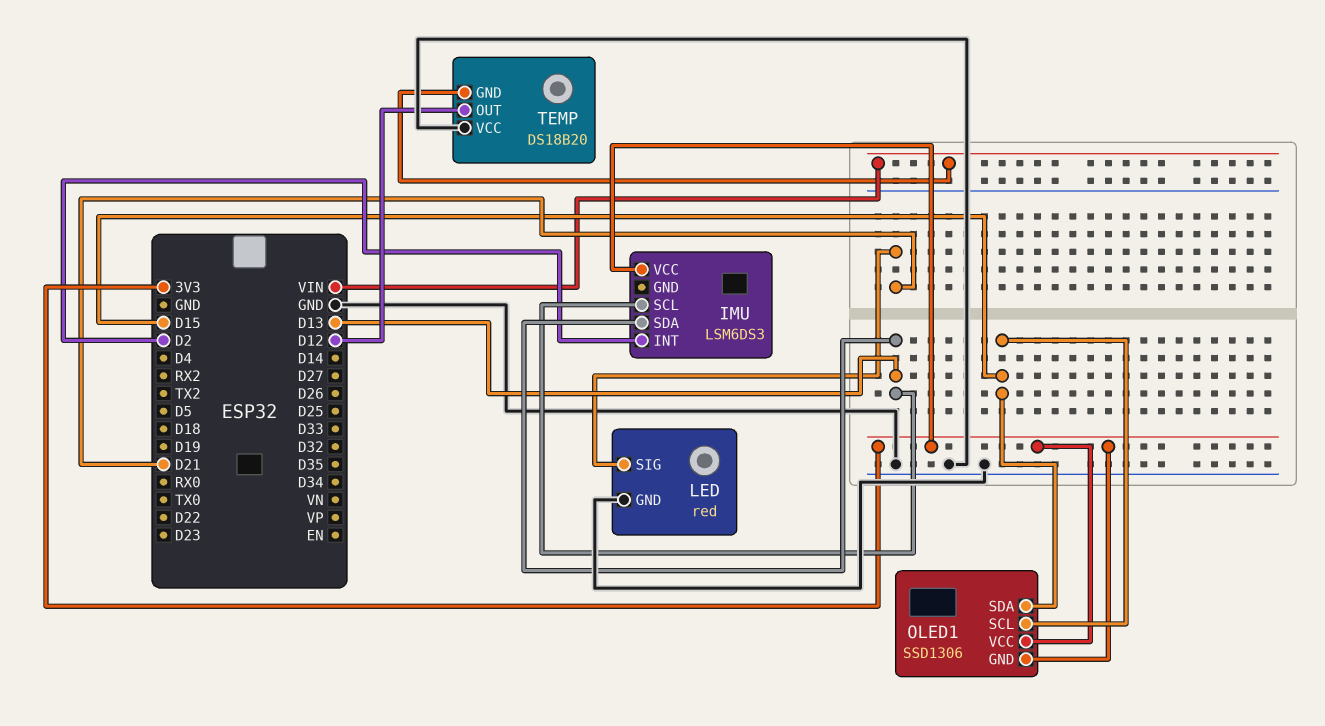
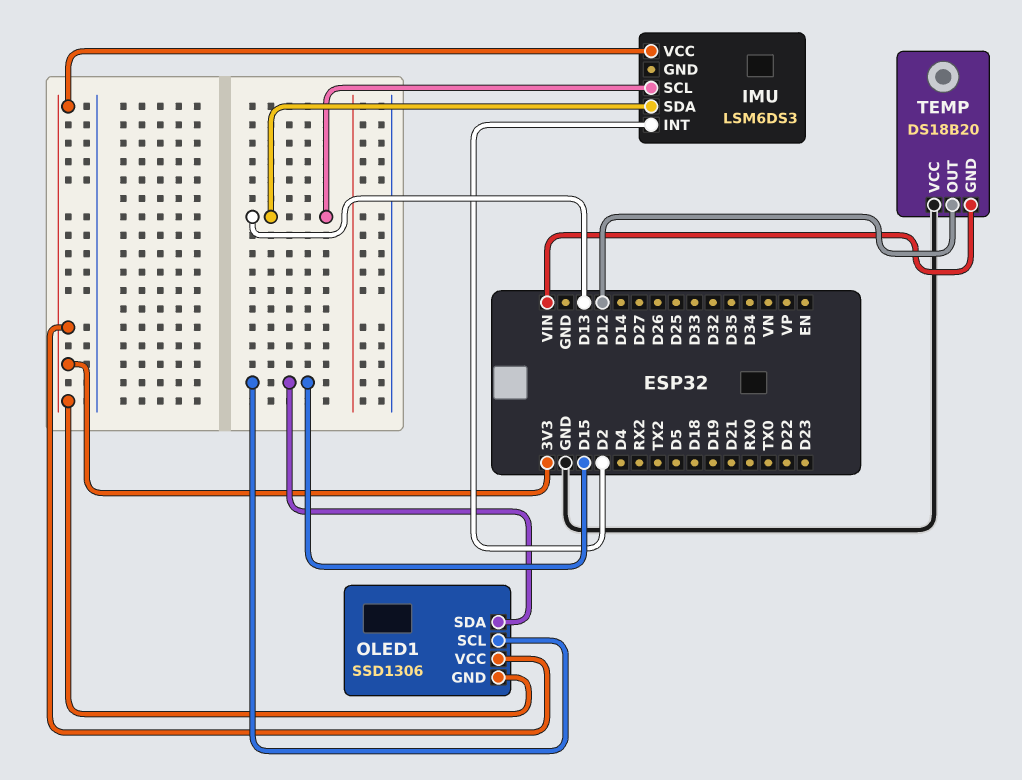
LED: red -> none
LED pin GND: GND -> none
LED pin SIG: D21 -> none

